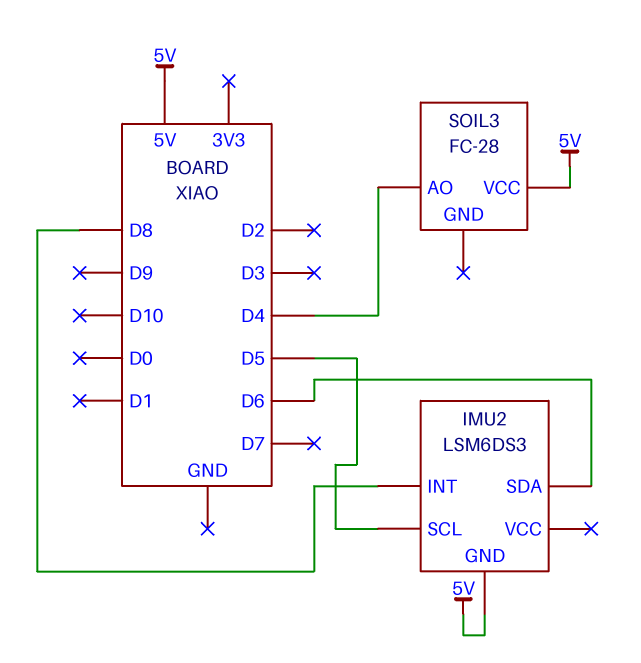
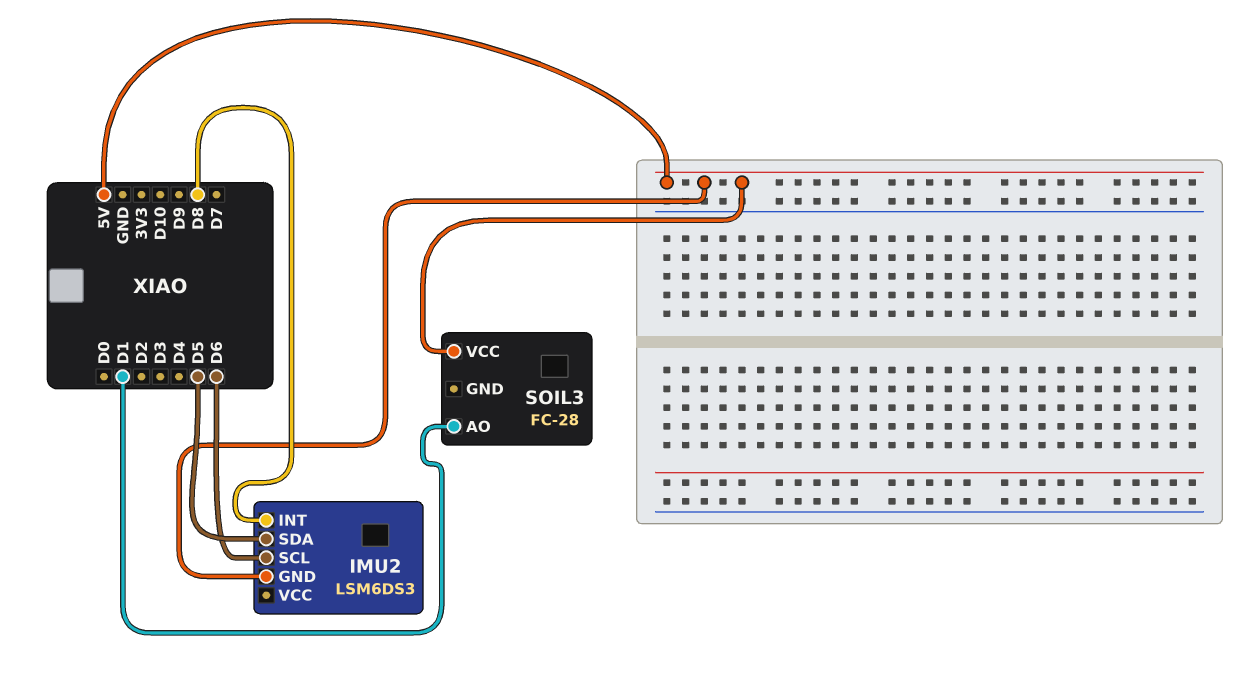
IMU2 pin SCL: D5 -> D6
IMU2 pin SDA: D6 -> D5
SOIL3 pin AO: D4 -> D1

